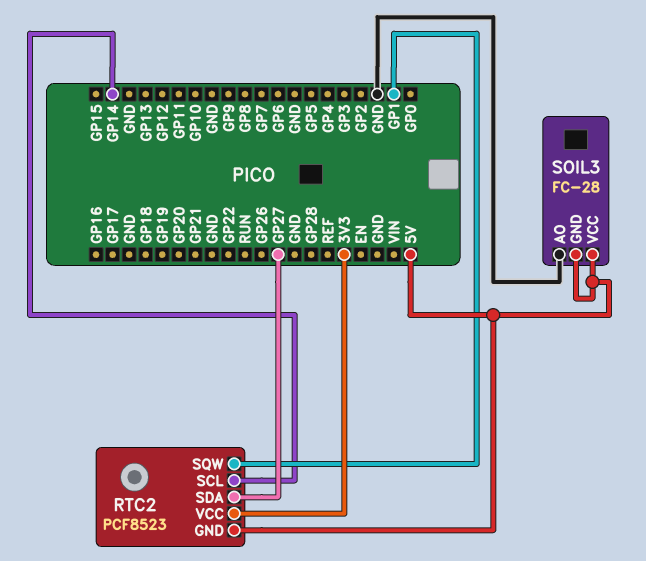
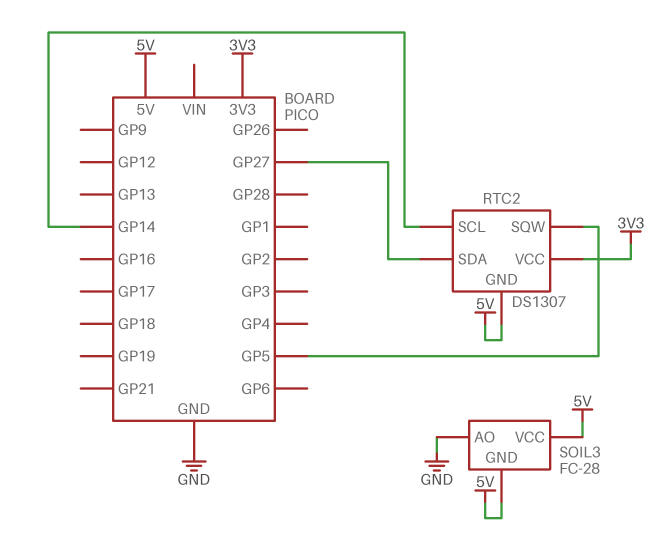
RTC2: PCF8523 -> DS1307
RTC2 pin SQW: GP1 -> GP5

